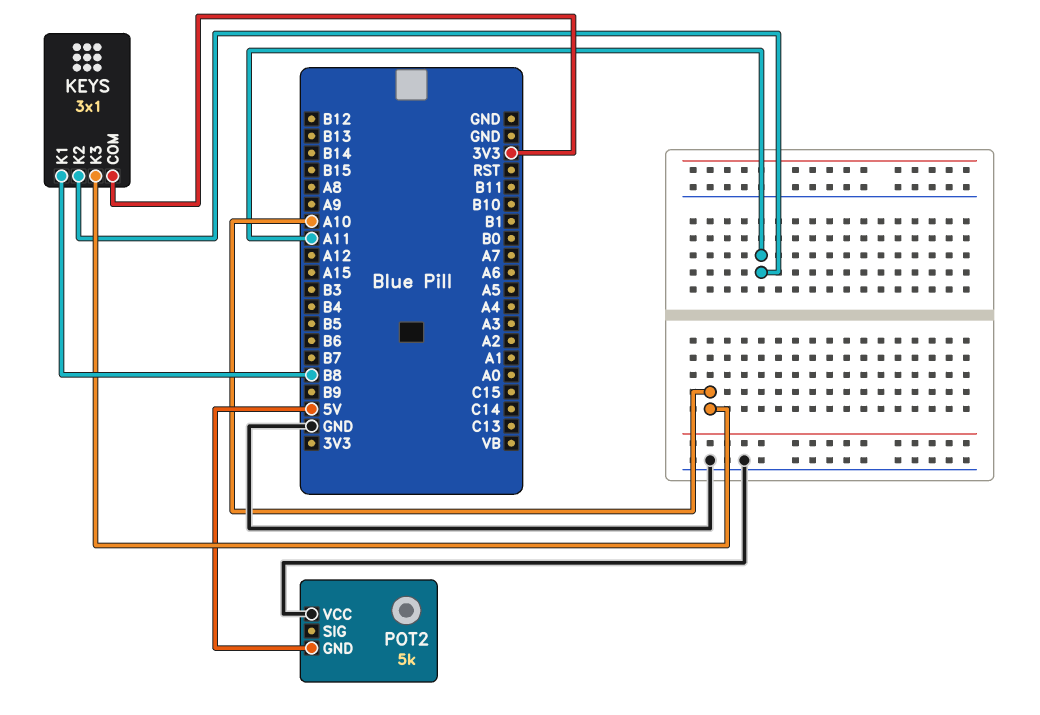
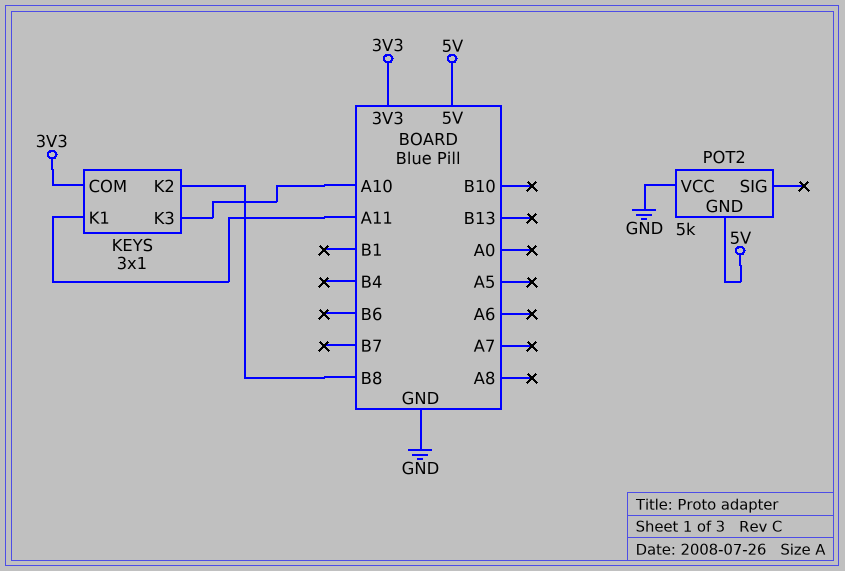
KEYS pin K1: B8 -> A11
KEYS pin K2: A11 -> B8

